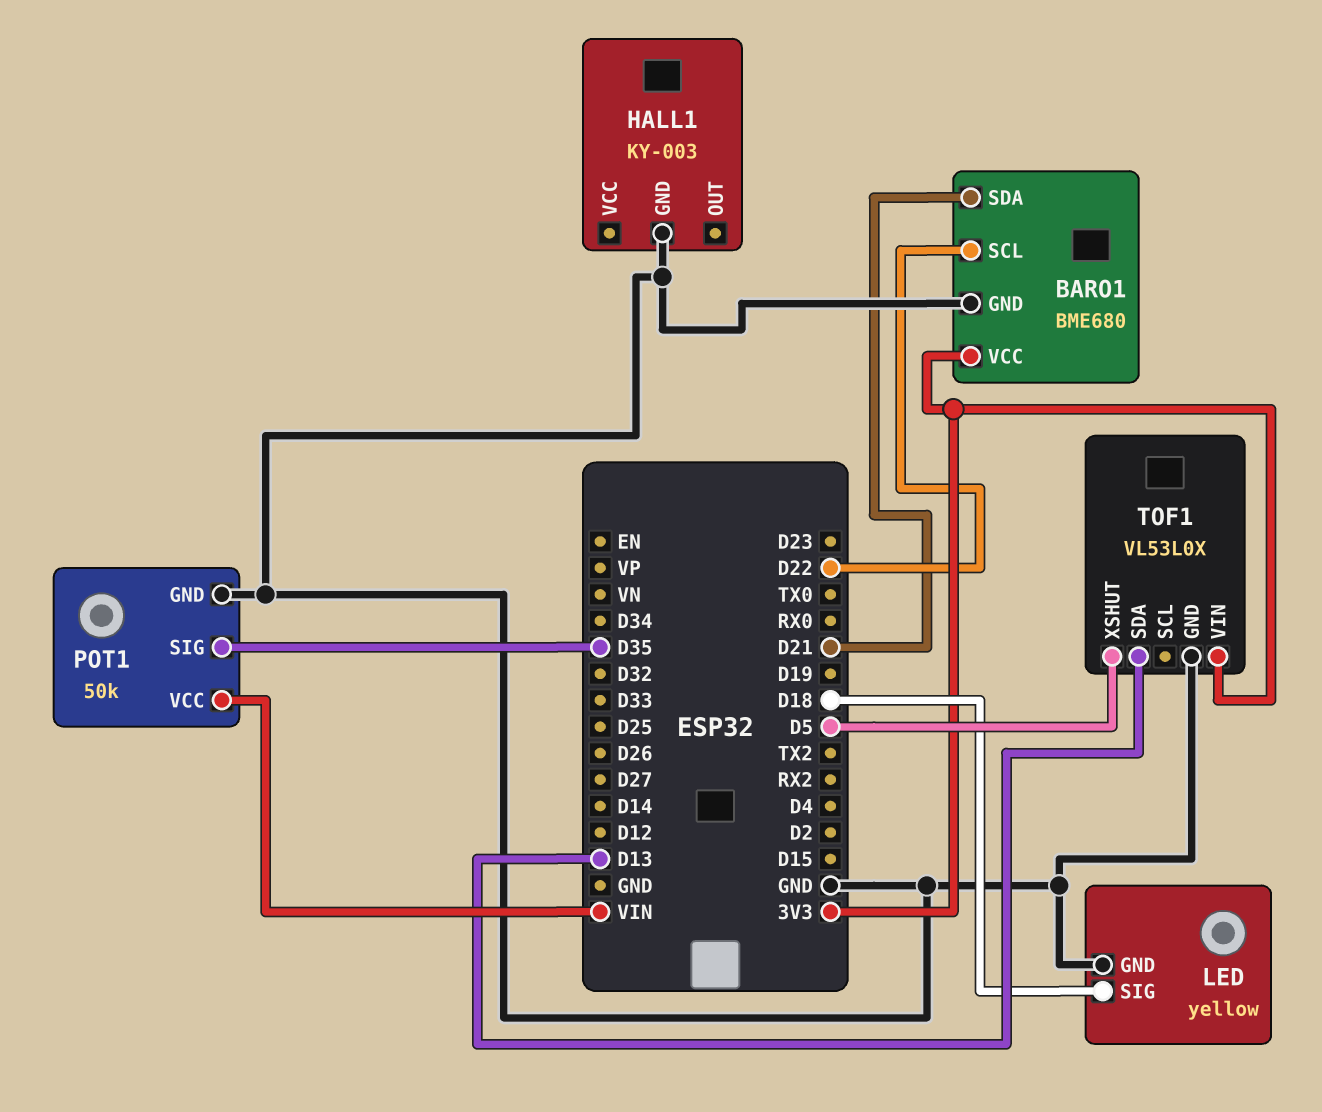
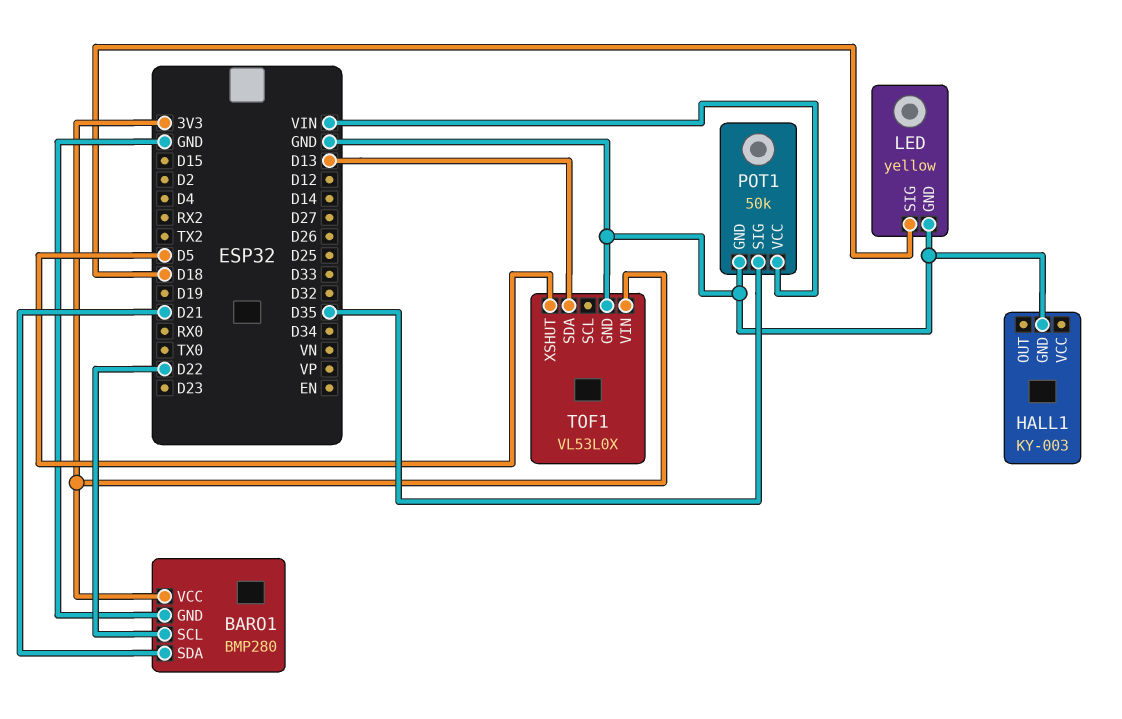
BARO1: BME680 -> BMP280

